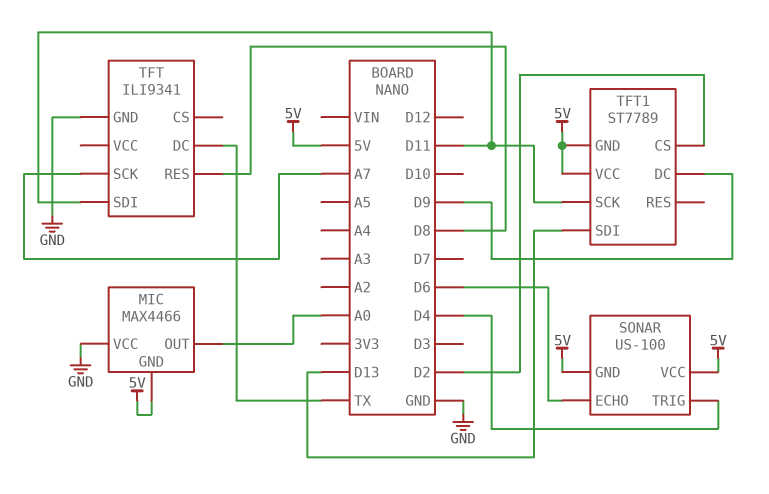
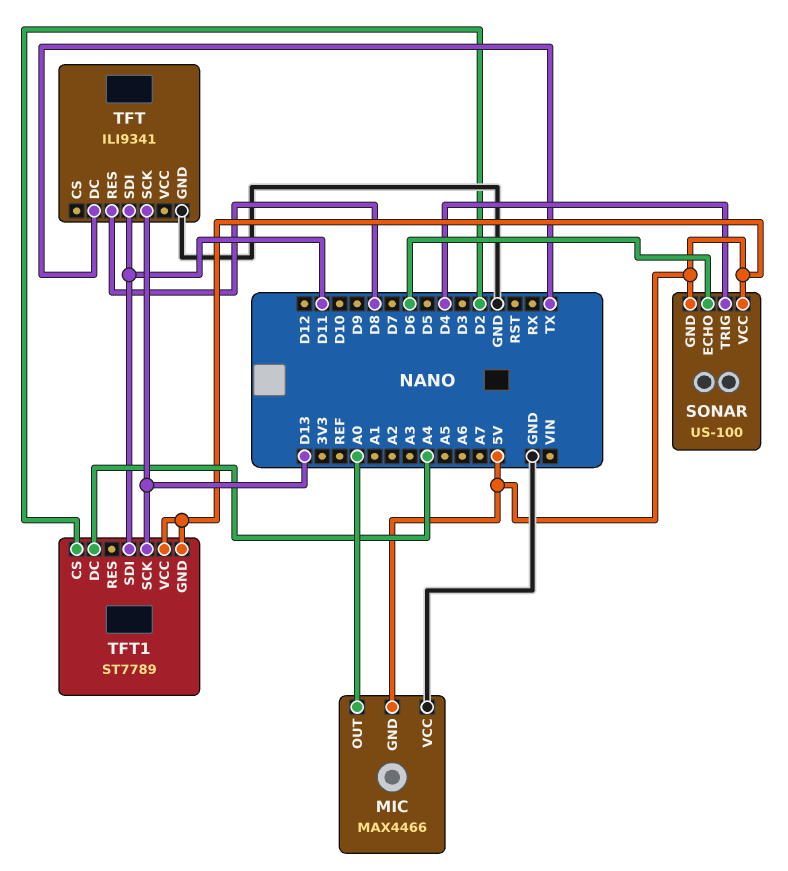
TFT pin SCK: A7 -> D13
TFT1 pin DC: D9 -> A4
TFT1 pin SCK: D11 -> D13
TFT1 pin SDI: D13 -> D11

